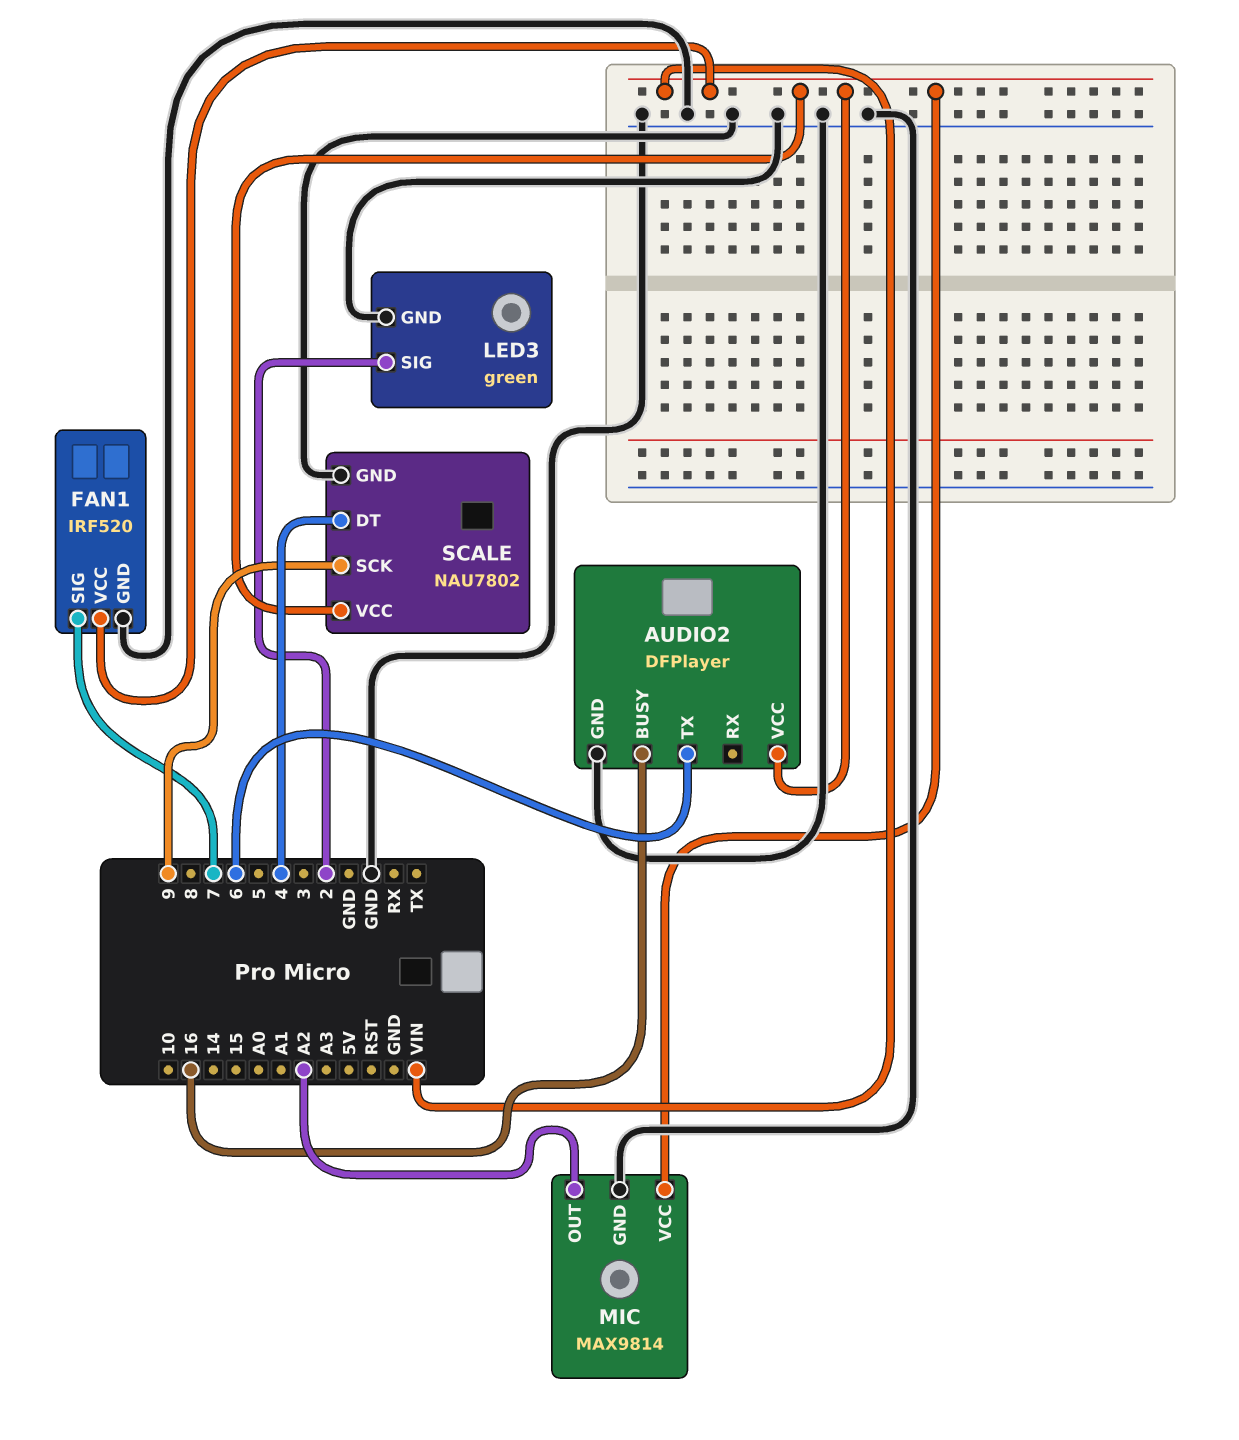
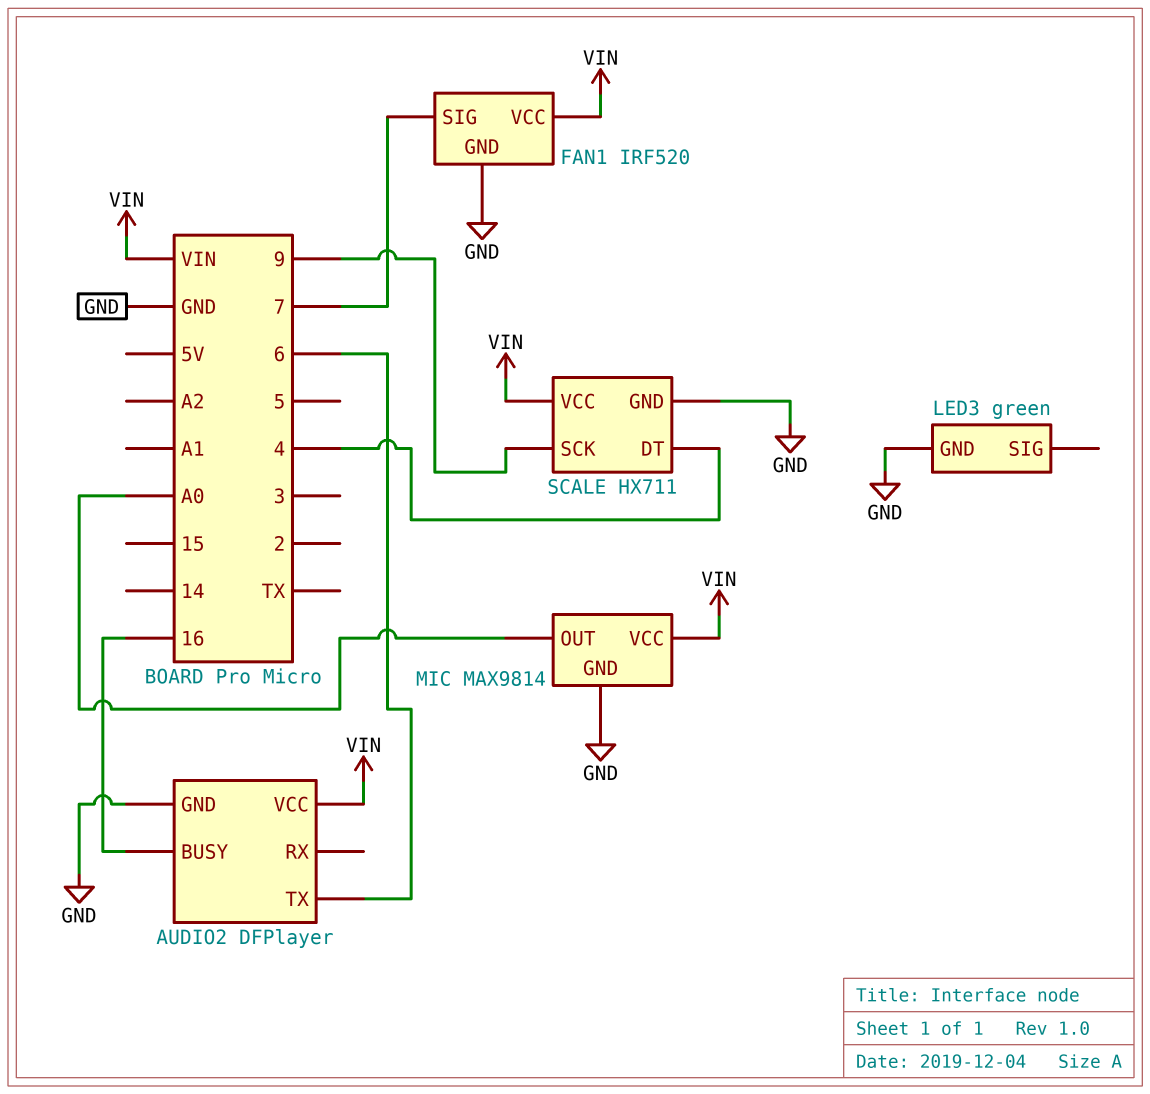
LED3 pin SIG: 2 -> none
MIC pin OUT: A2 -> A0
SCALE: NAU7802 -> HX711

